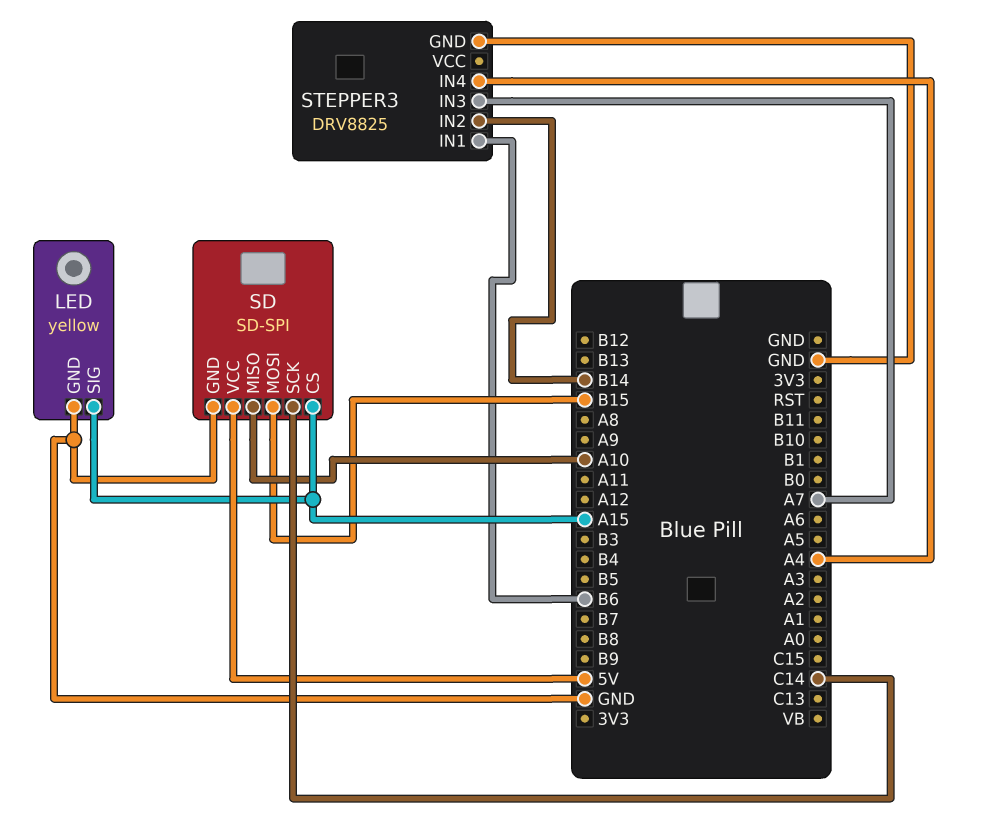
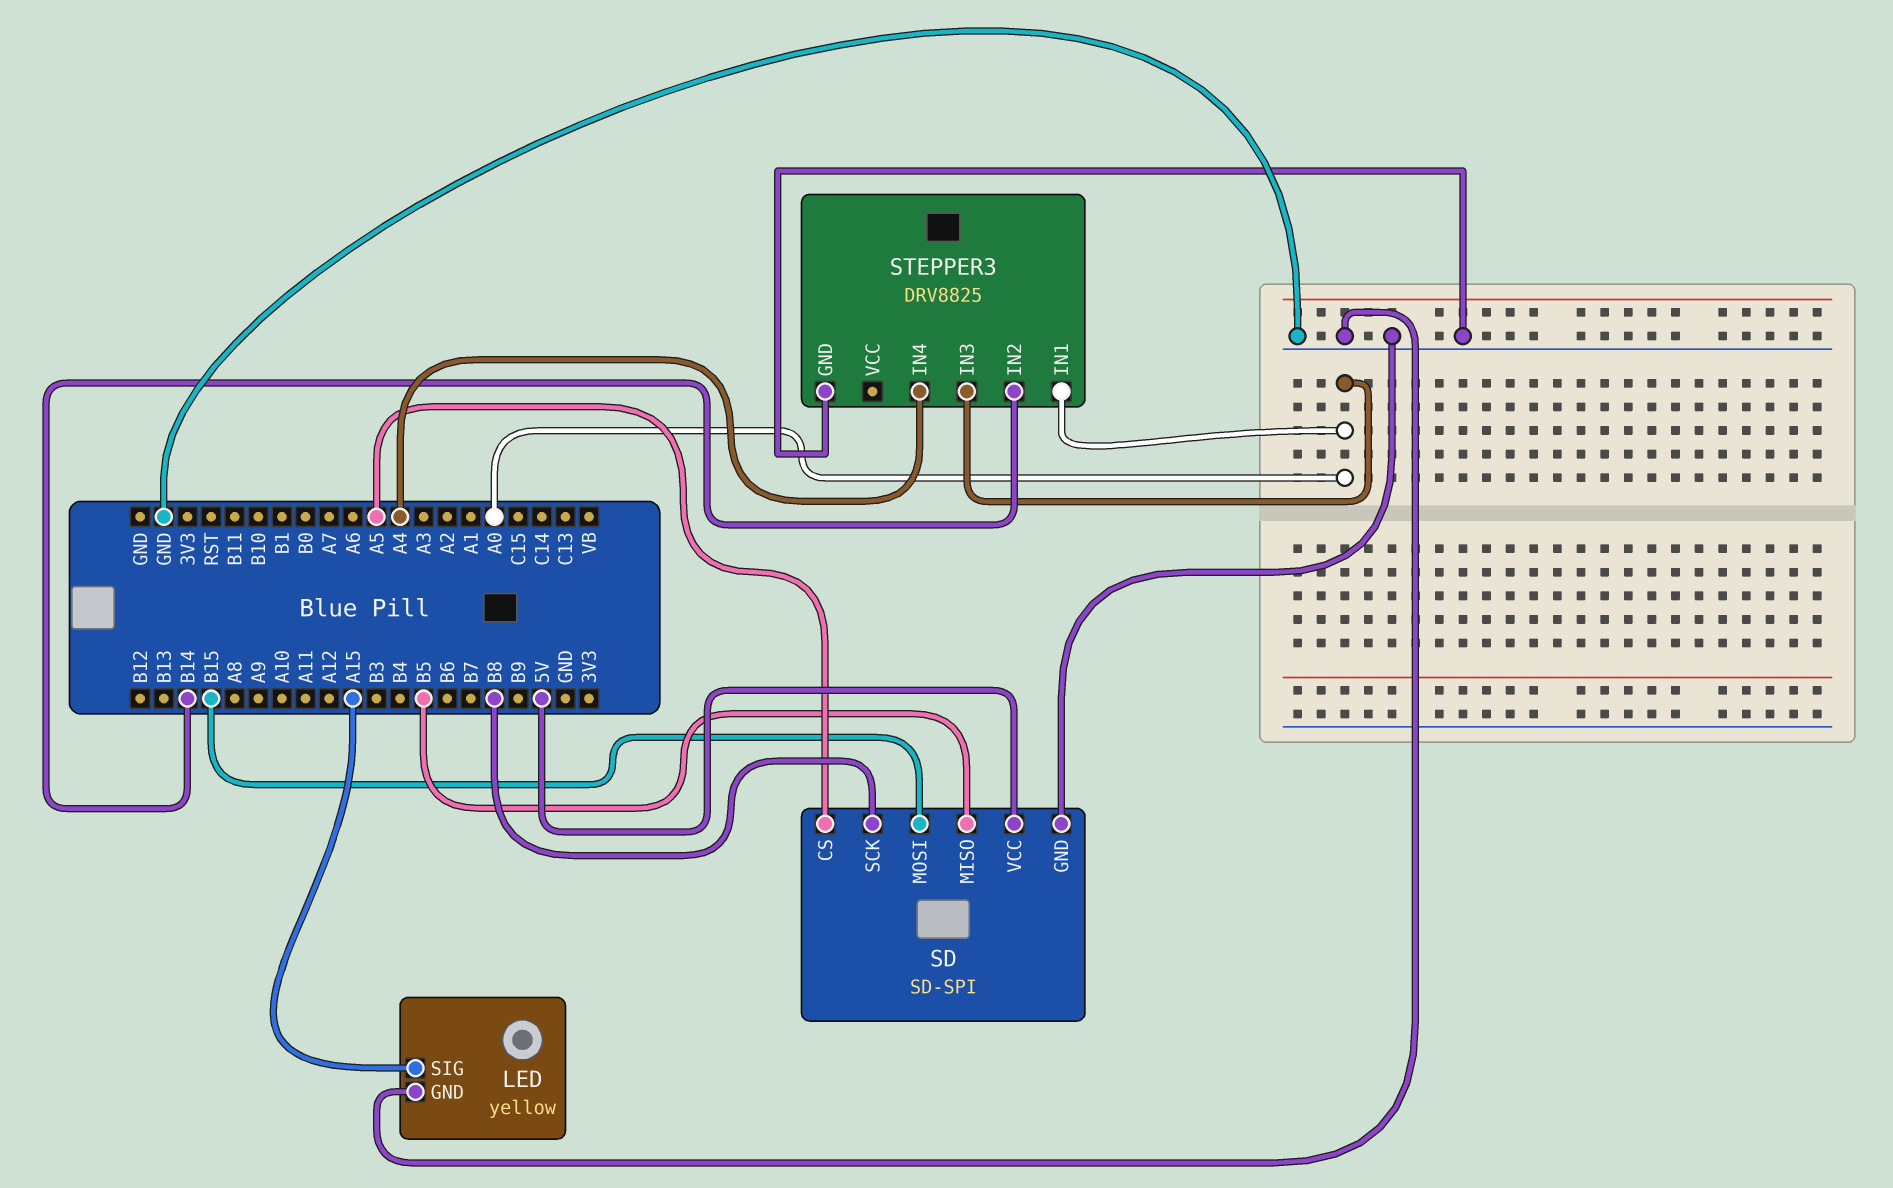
SD pin CS: A15 -> A5
SD pin MISO: A10 -> B5
SD pin SCK: C14 -> B8
STEPPER3 pin IN1: B6 -> A0
STEPPER3 pin IN3: A7 -> A0

